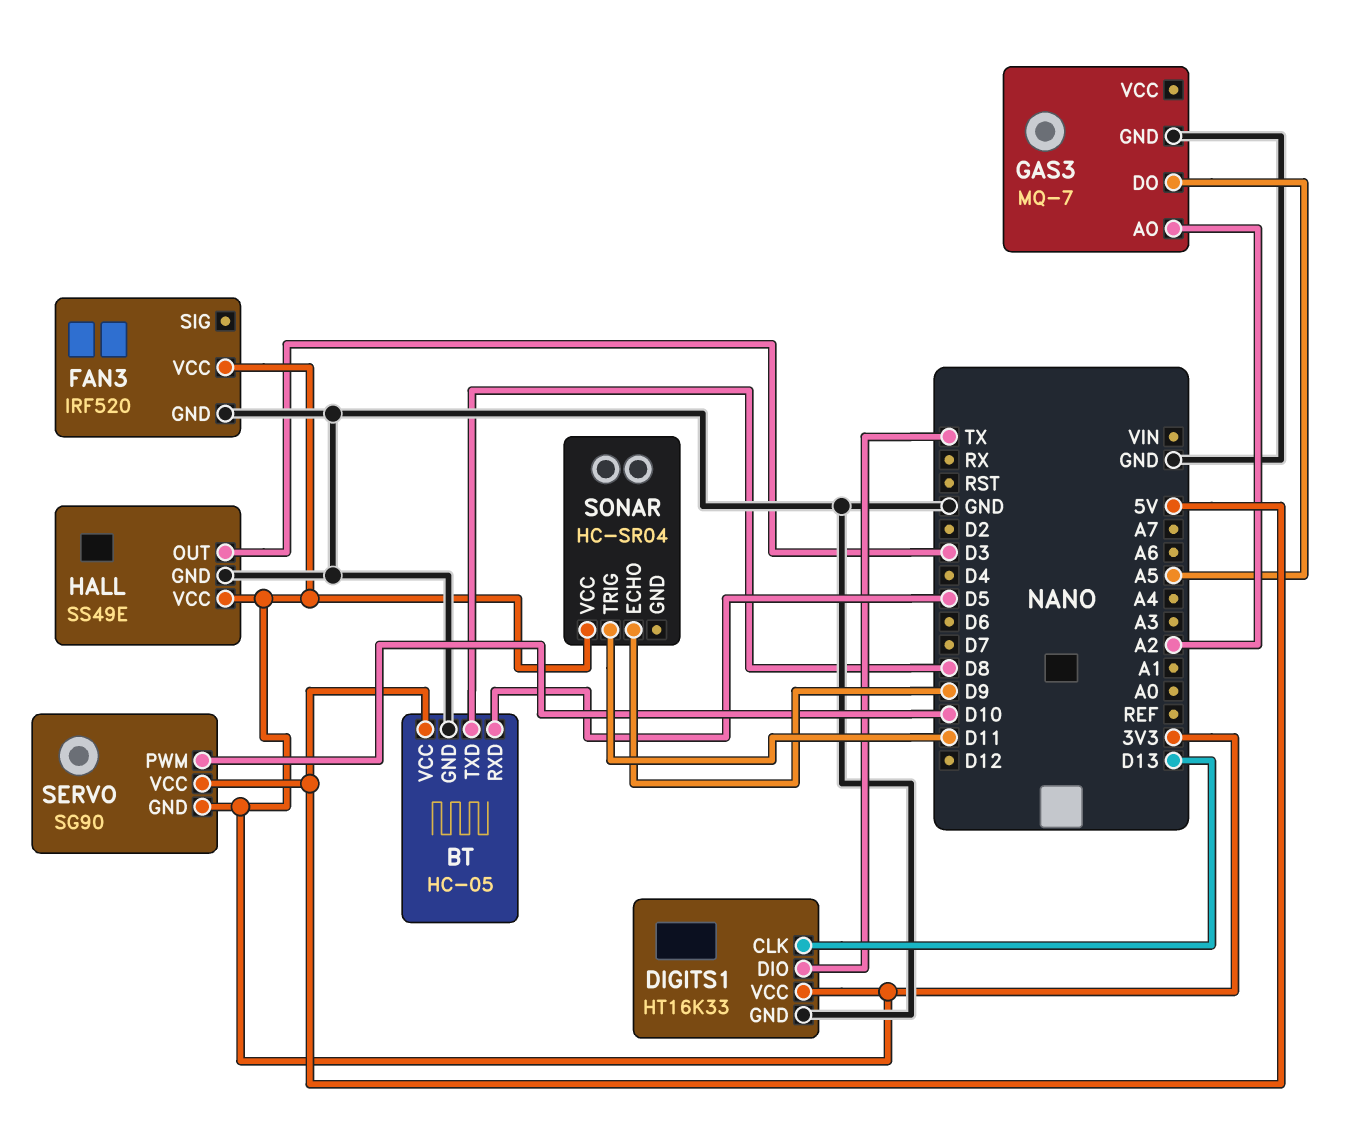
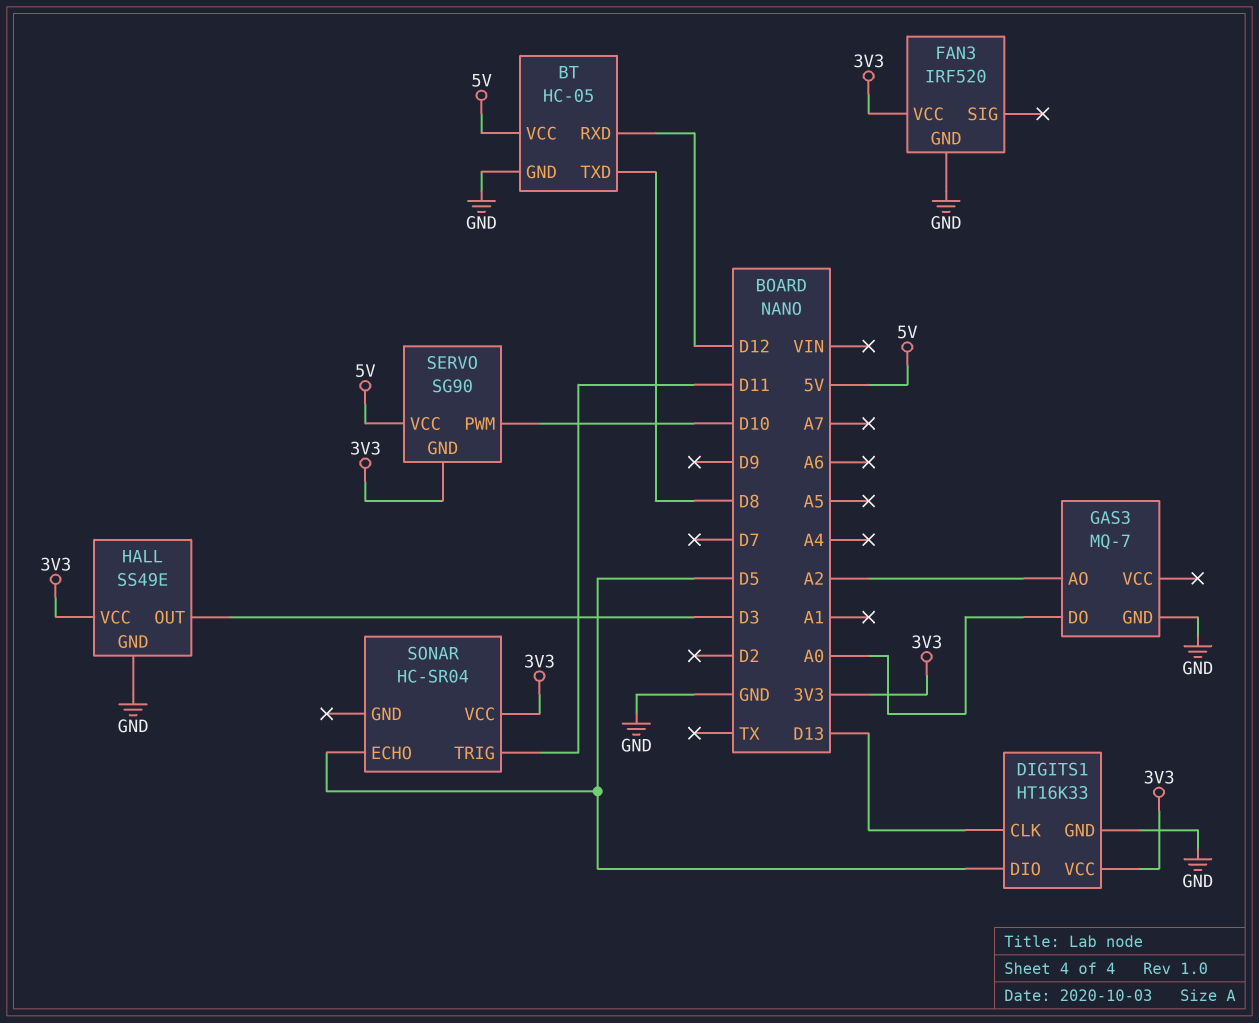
BT pin RXD: D5 -> D12
DIGITS1 pin DIO: TX -> D5
GAS3 pin DO: A5 -> A0
SONAR pin ECHO: D9 -> D5

